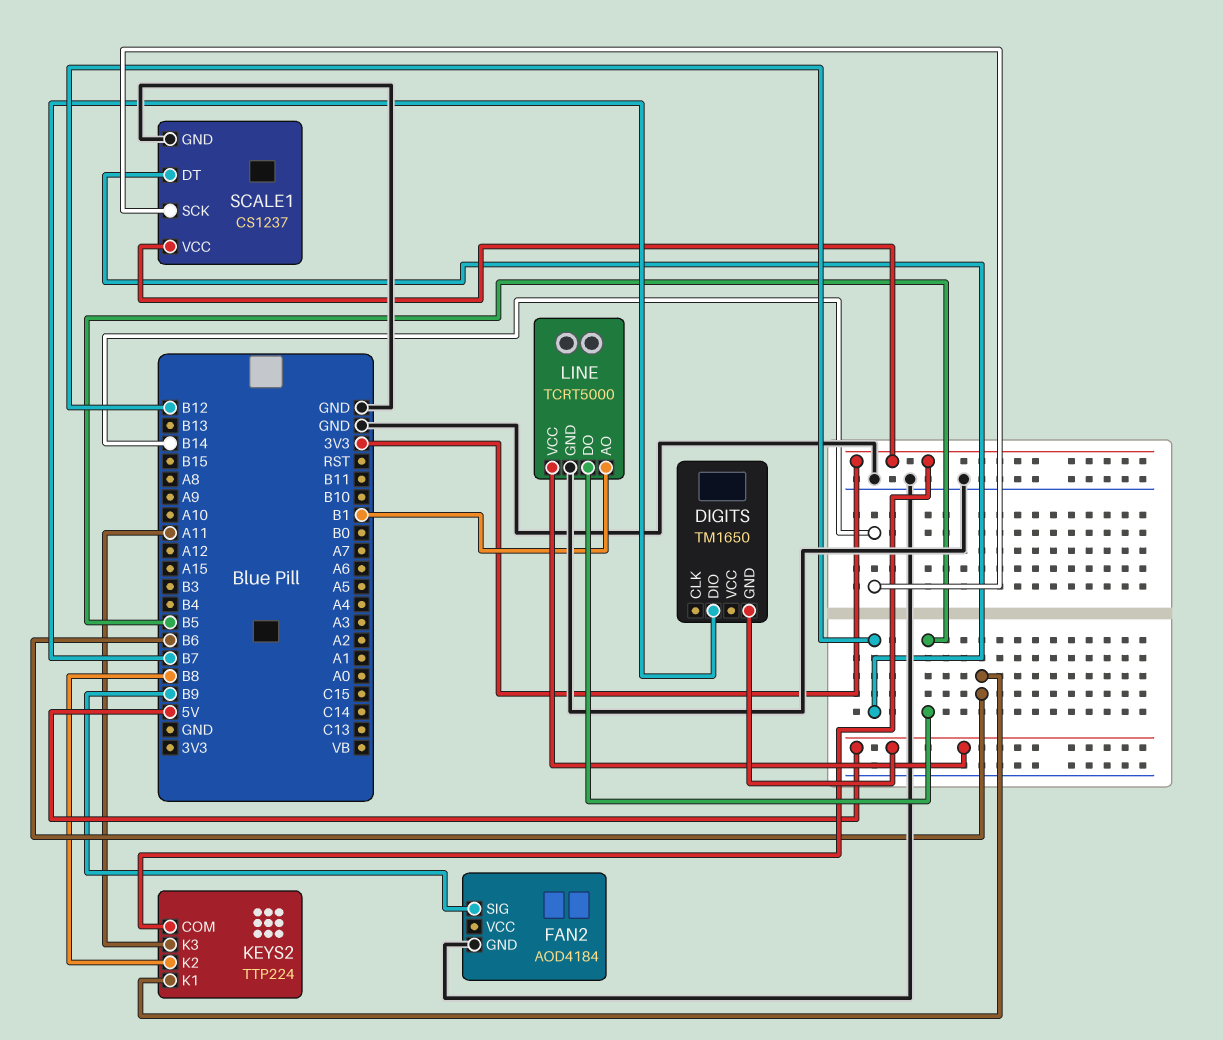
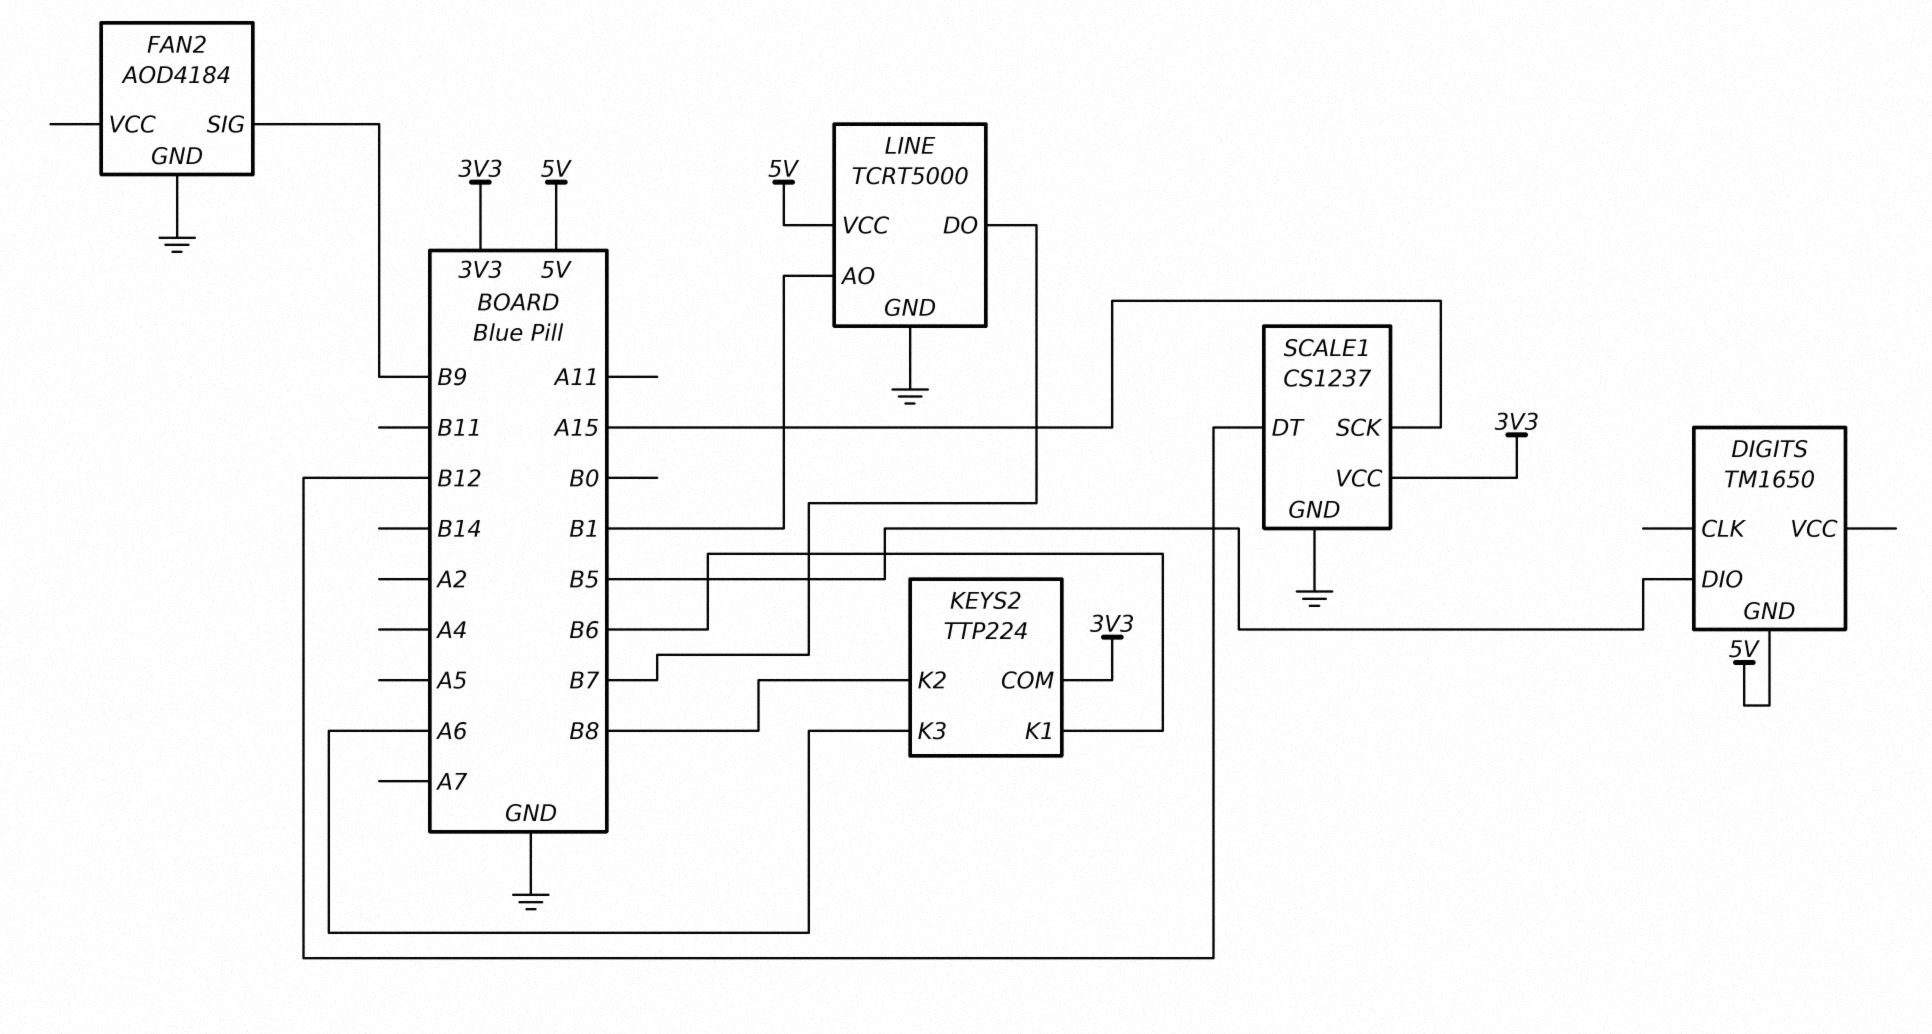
DIGITS pin DIO: B7 -> B5
KEYS2 pin K3: A11 -> A6
LINE pin DO: B5 -> B7
SCALE1 pin SCK: B14 -> A15

